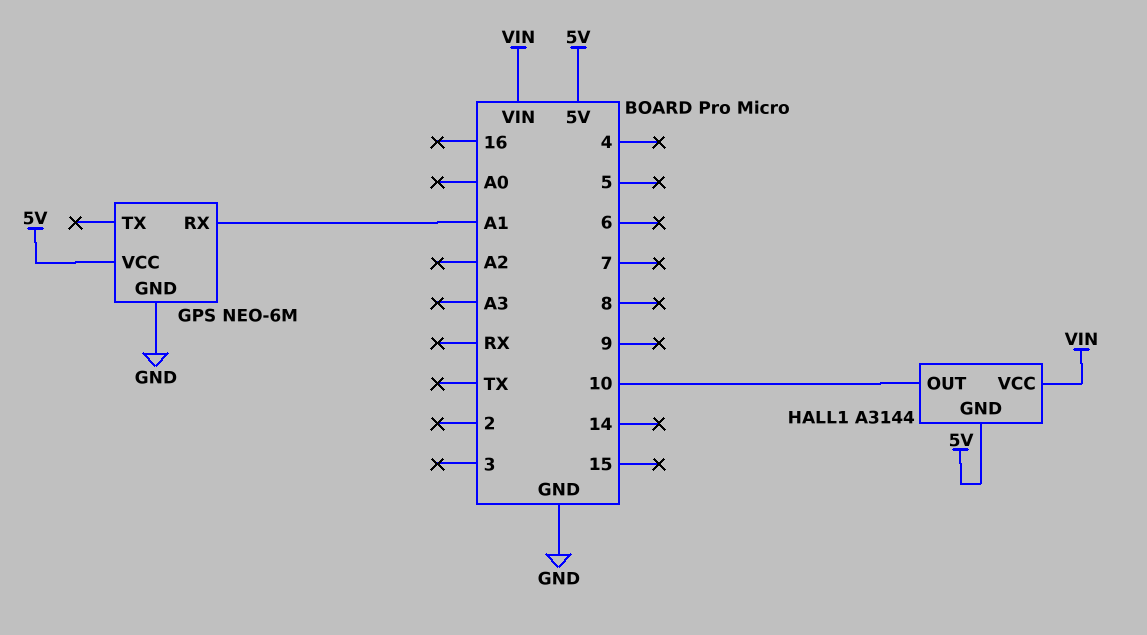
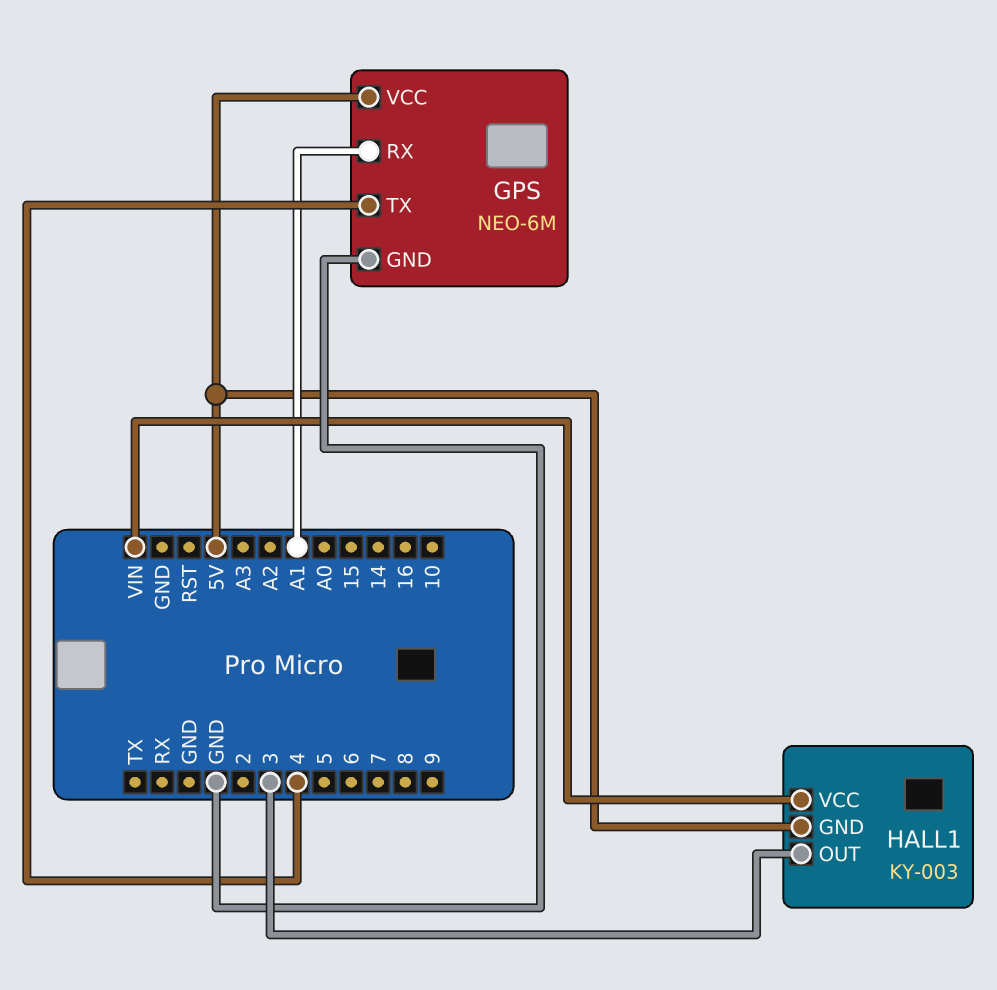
GPS pin TX: none -> 4
HALL1: A3144 -> KY-003
HALL1 pin OUT: 10 -> 3

